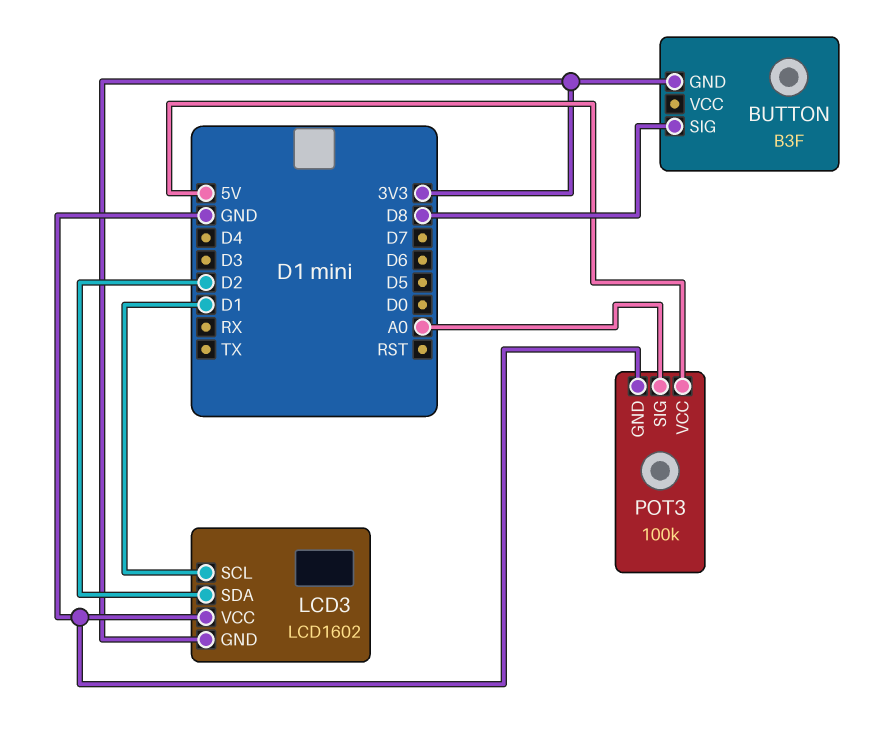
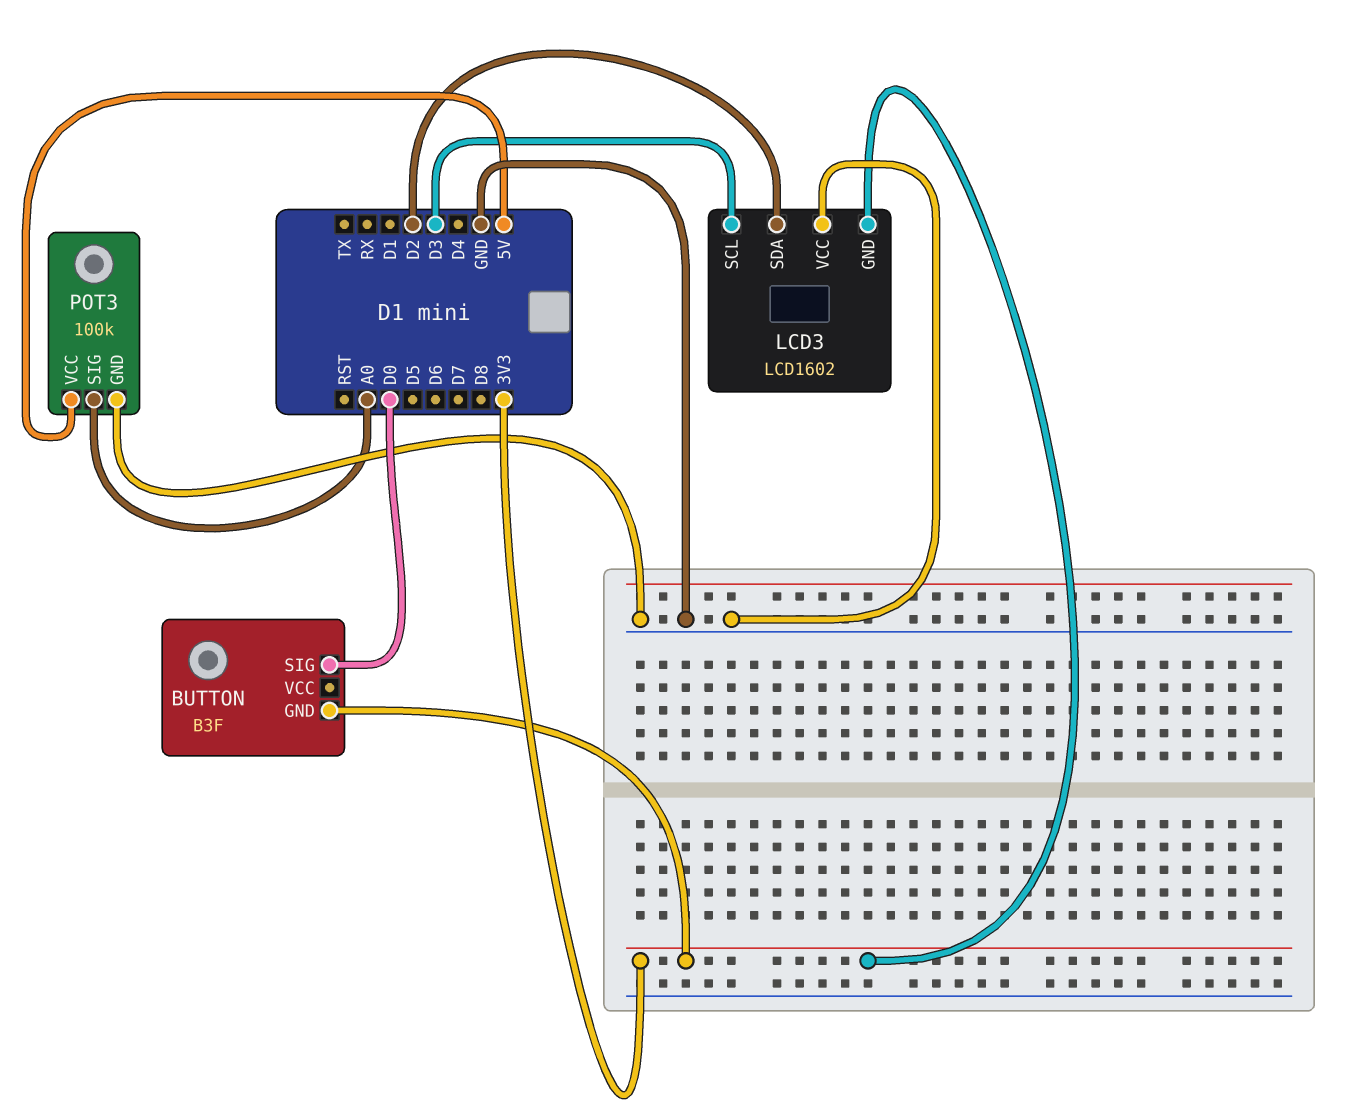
BUTTON pin SIG: D8 -> D0
LCD3 pin SCL: D1 -> D3

